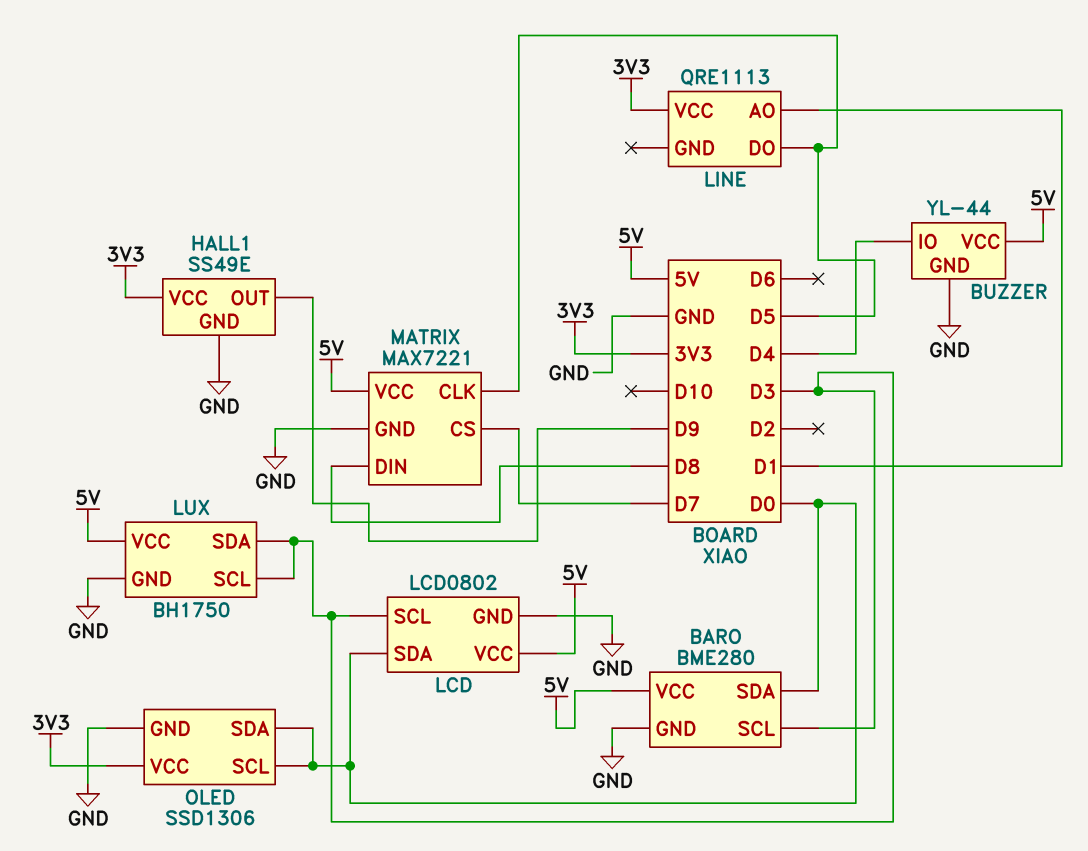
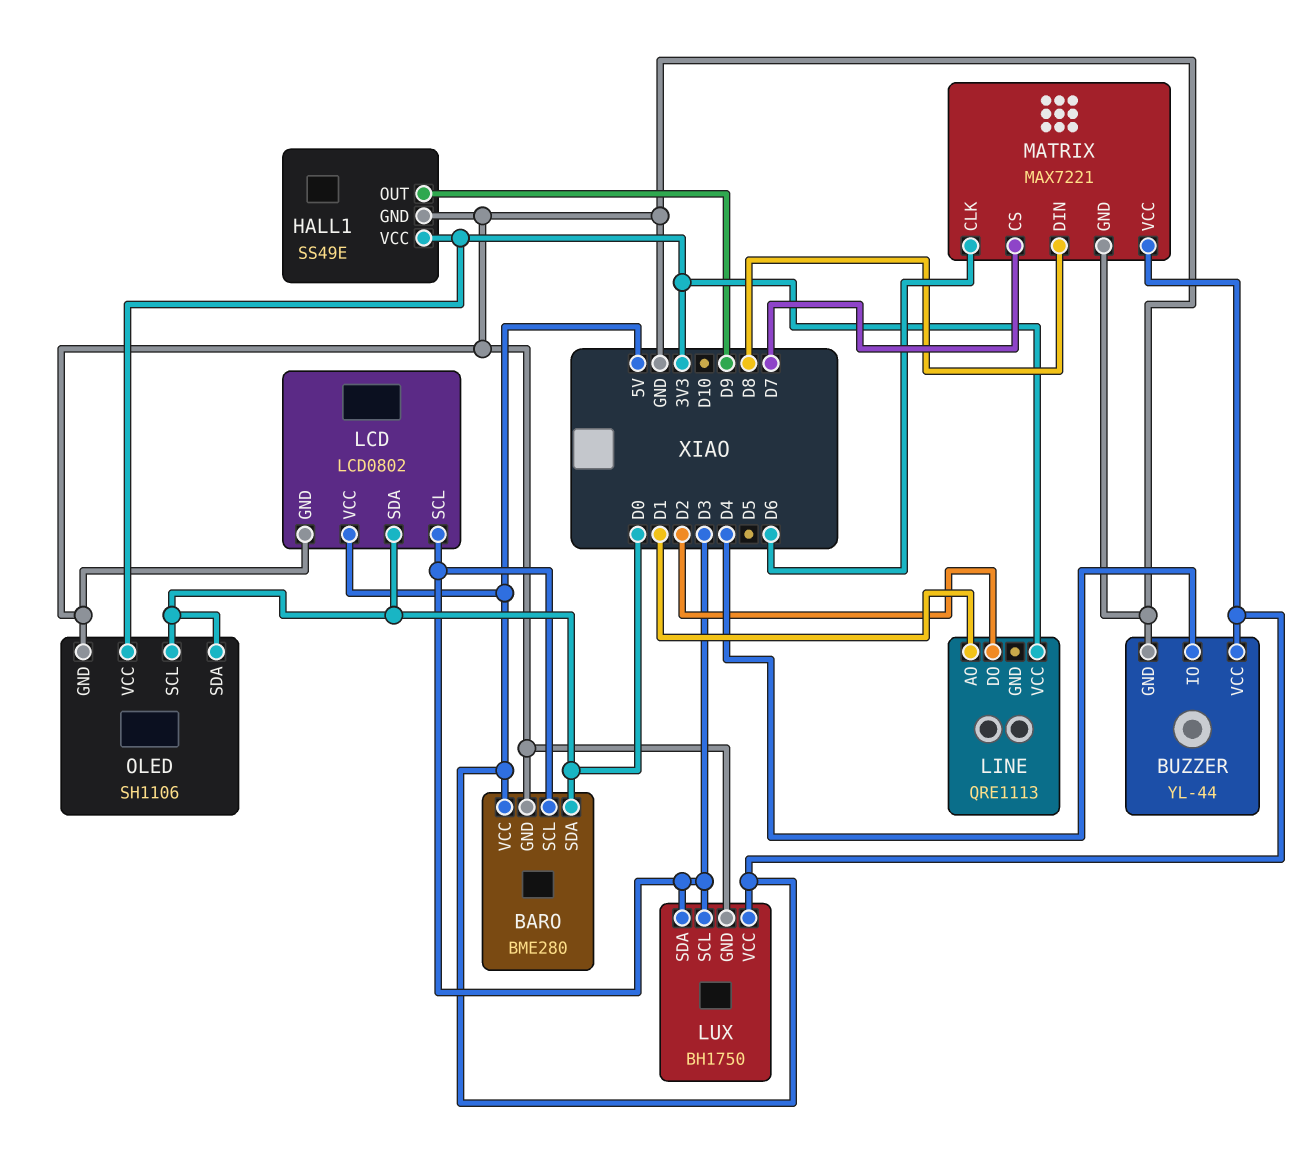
LINE pin DO: D5 -> D2
MATRIX pin CLK: D5 -> D6
OLED: SSD1306 -> SH1106

